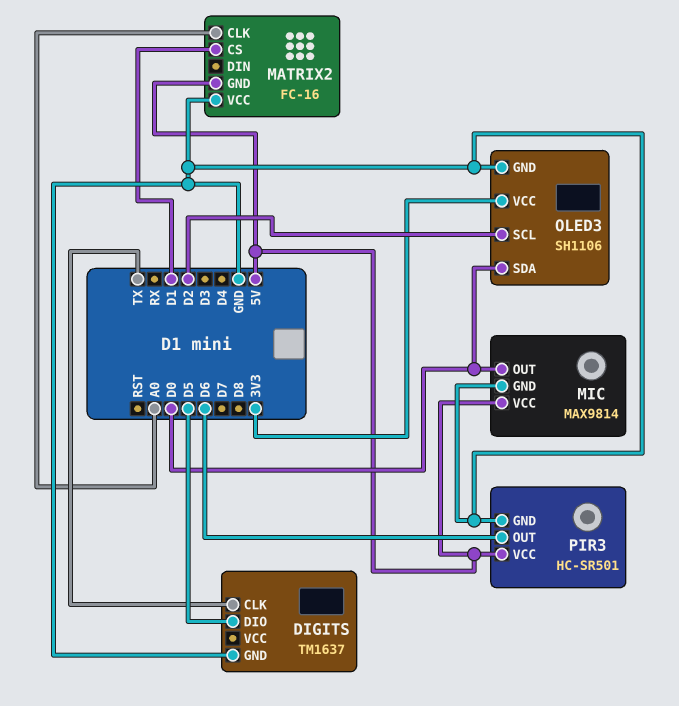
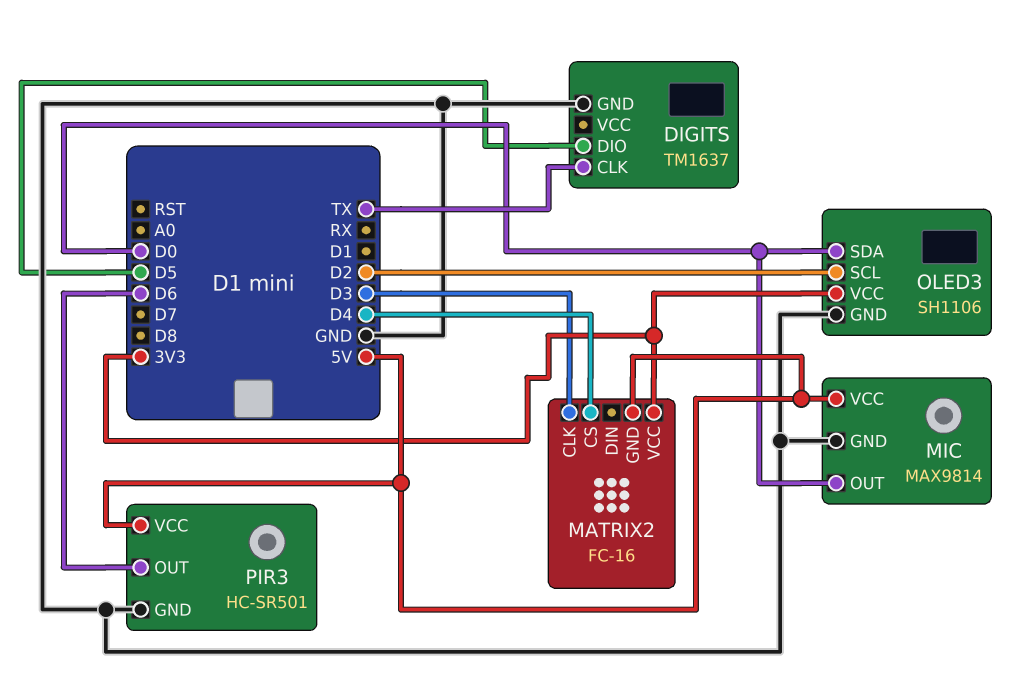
MATRIX2 pin CLK: A0 -> D3
MATRIX2 pin CS: D1 -> D4
MATRIX2 pin VCC: GND -> 3V3

